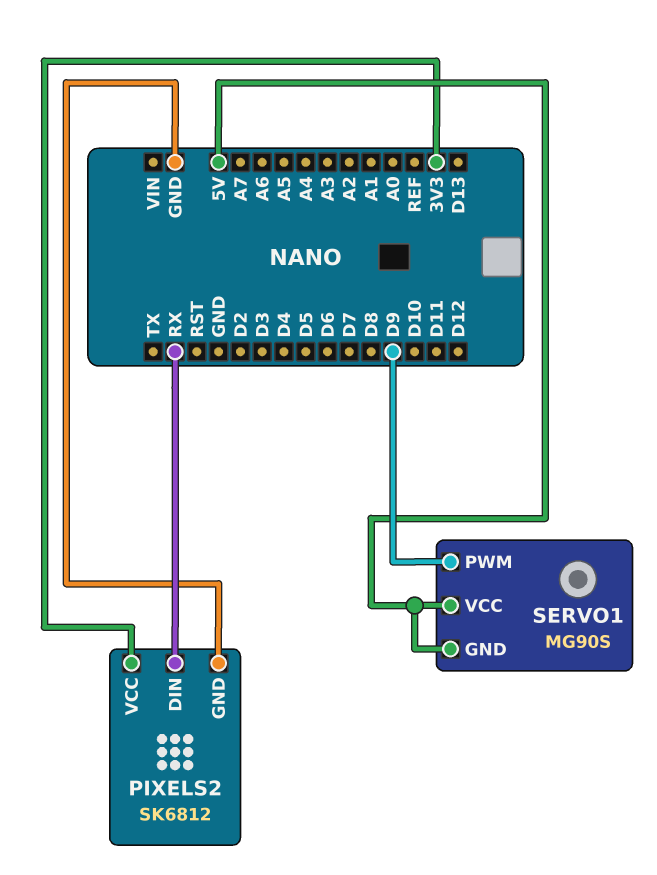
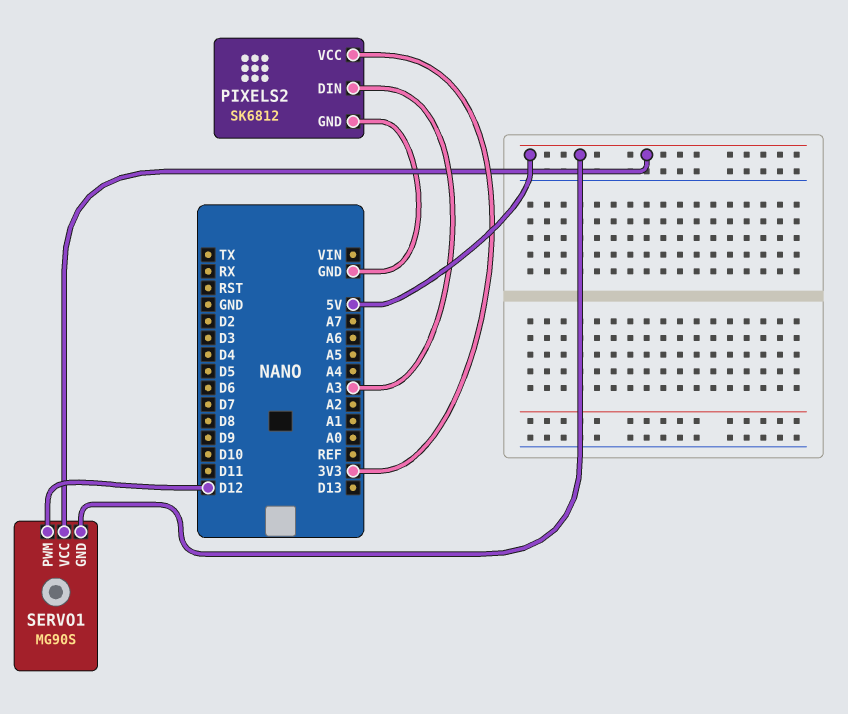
PIXELS2 pin DIN: RX -> A3
SERVO1 pin PWM: D9 -> D12

